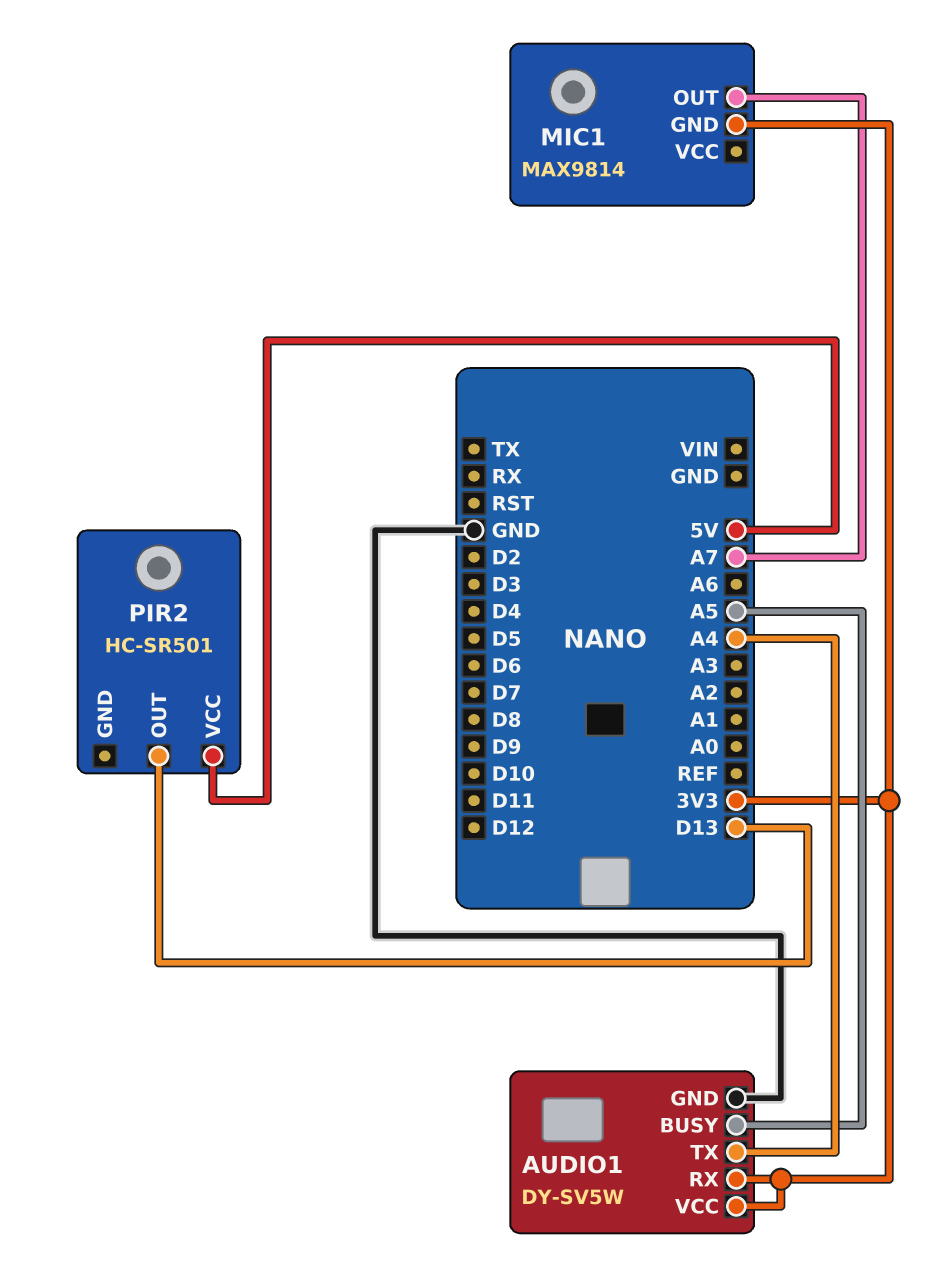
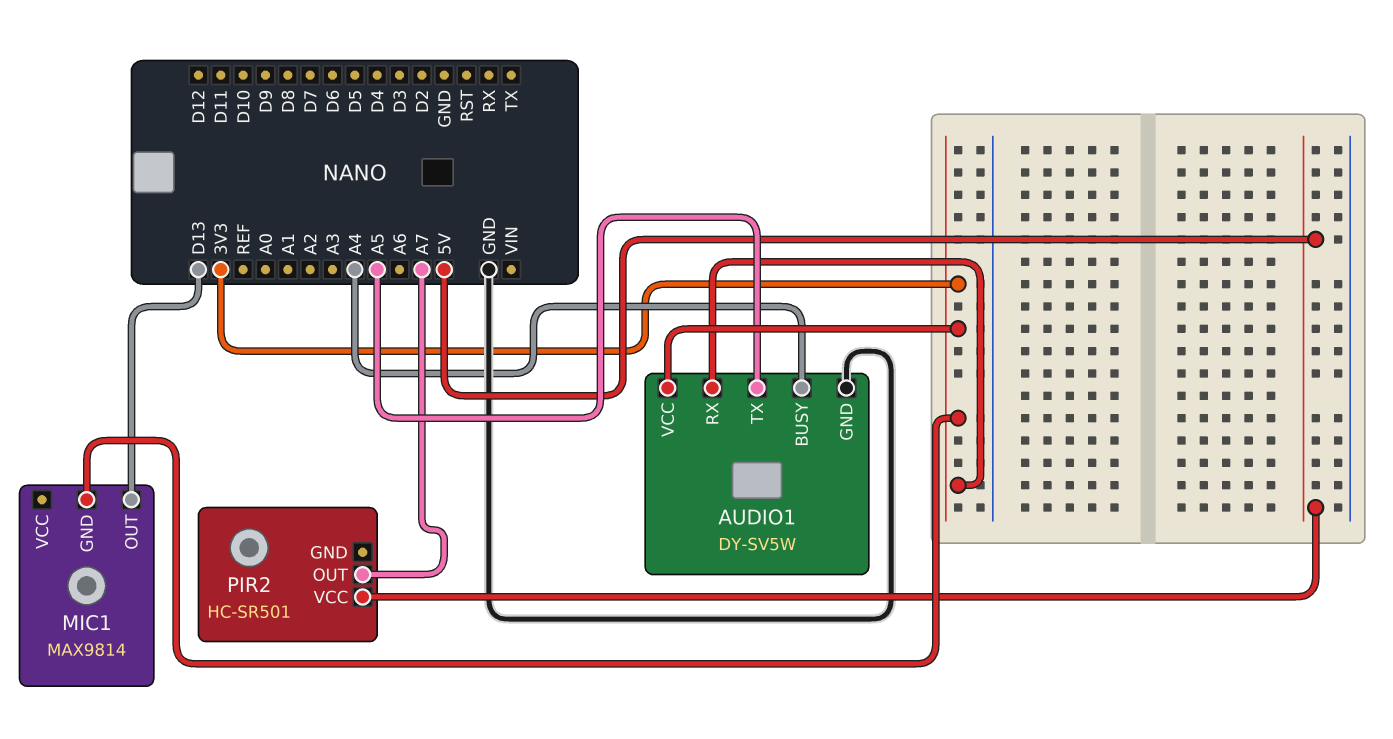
AUDIO1 pin BUSY: A5 -> A4
AUDIO1 pin TX: A4 -> A5
MIC1 pin OUT: A7 -> D13
PIR2 pin OUT: D13 -> A7

